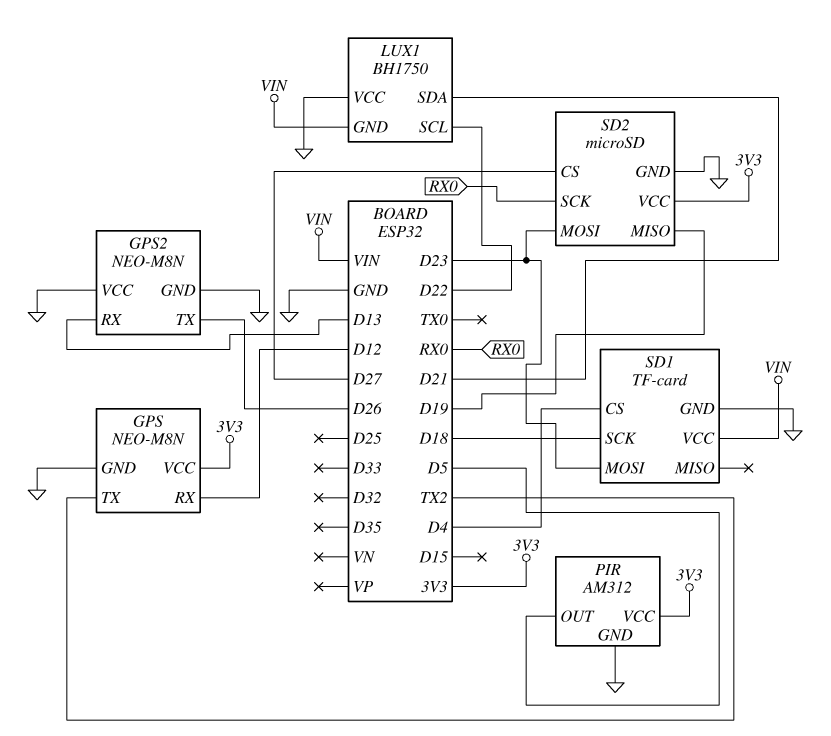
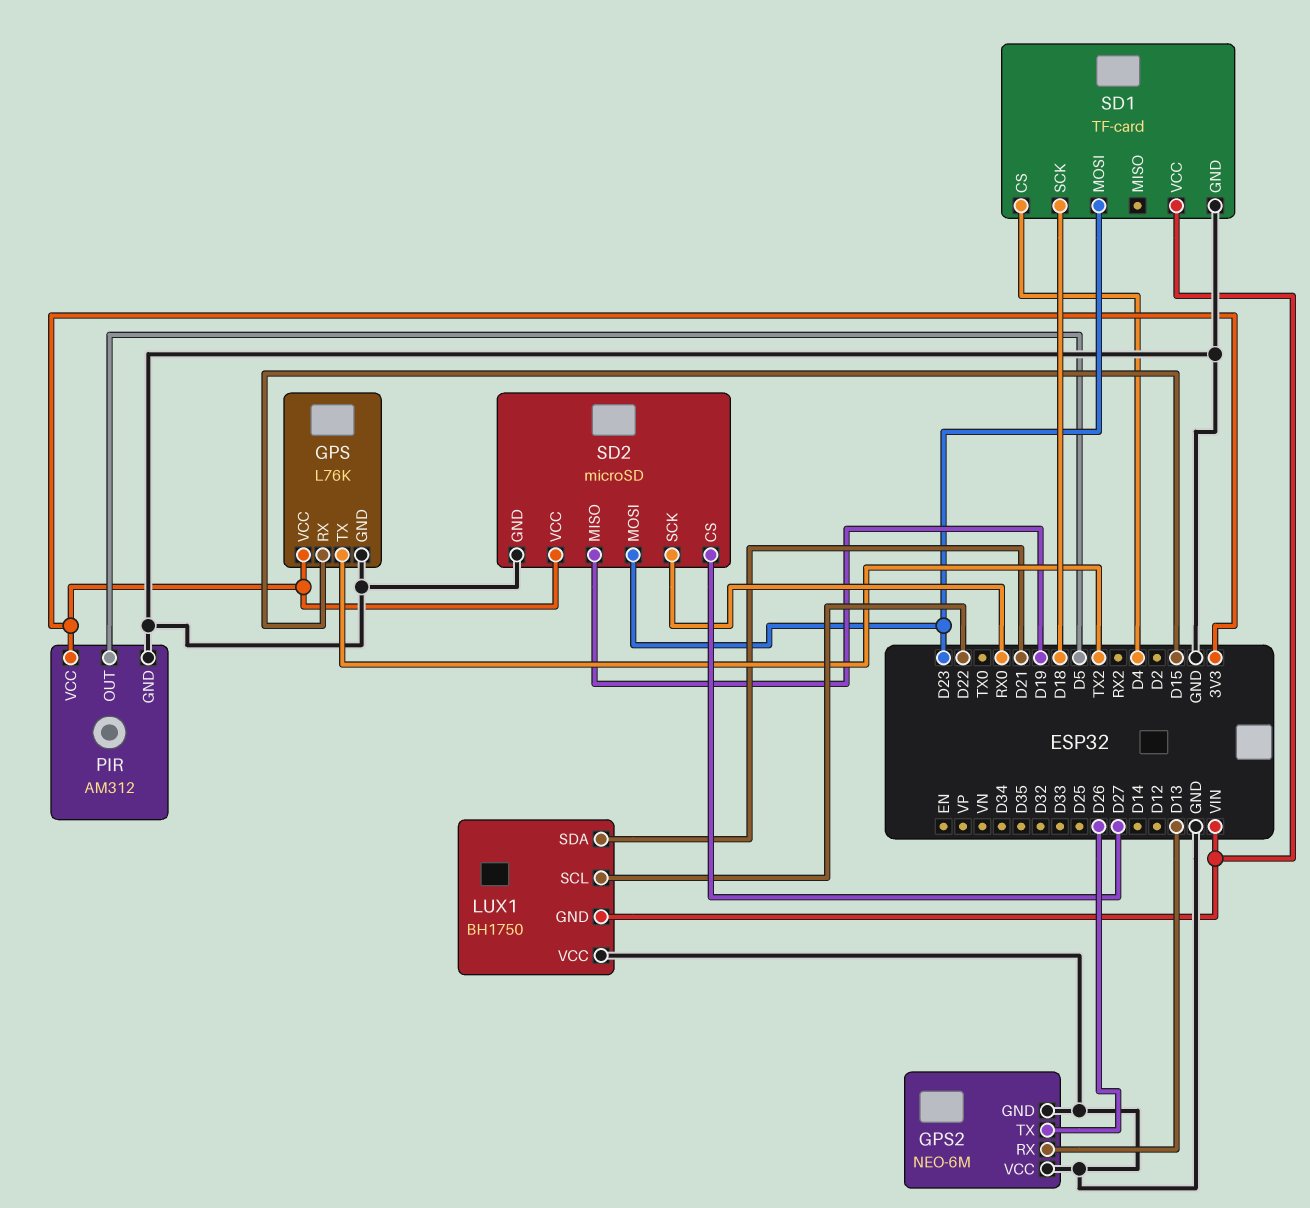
GPS: NEO-M8N -> L76K
GPS pin RX: D12 -> D15
GPS2: NEO-M8N -> NEO-6M

